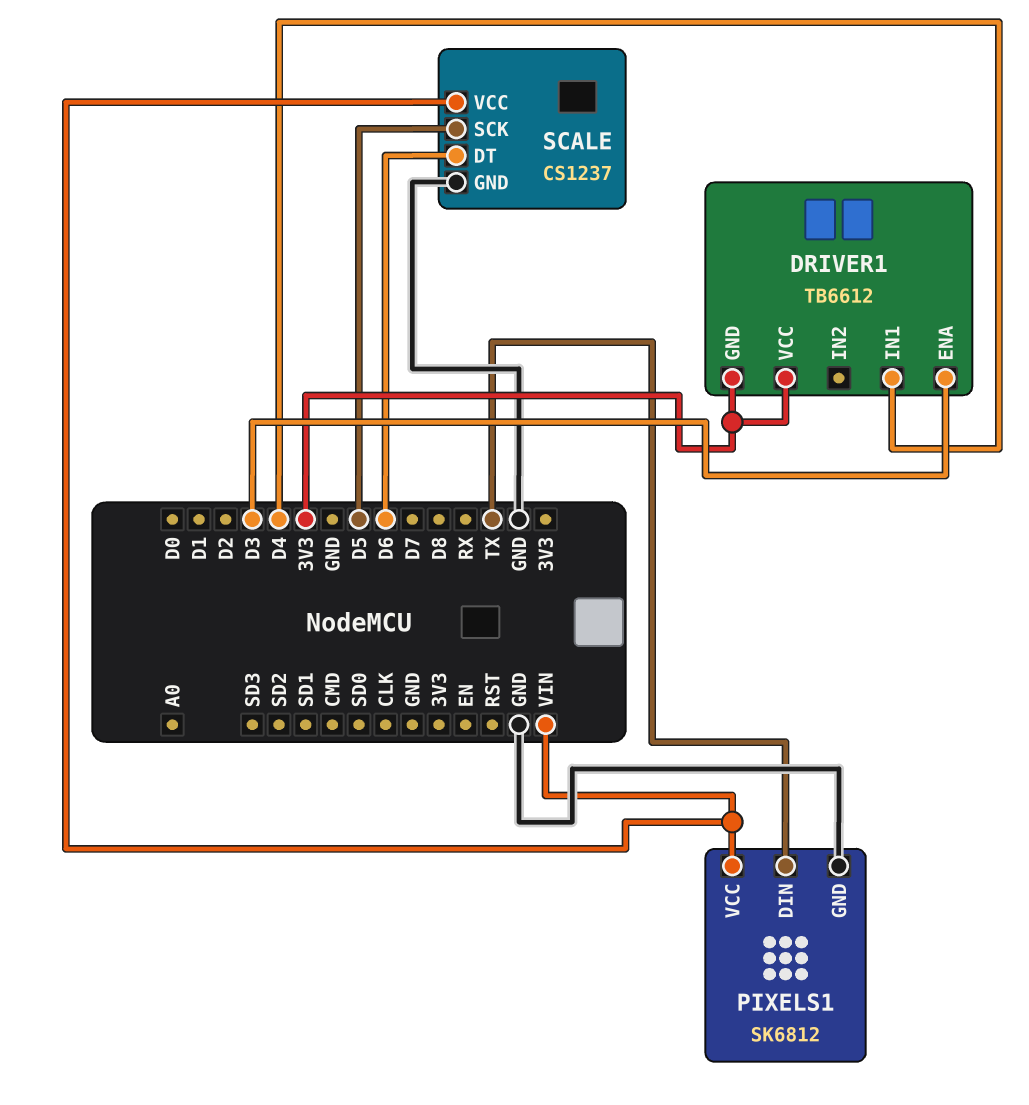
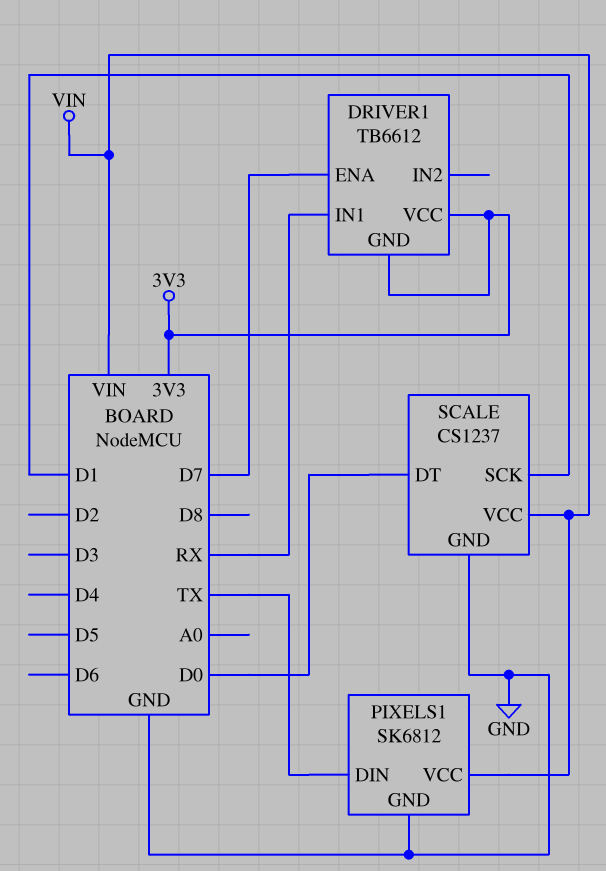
DRIVER1 pin ENA: D3 -> D7
DRIVER1 pin IN1: D4 -> RX
SCALE pin DT: D6 -> D0
SCALE pin SCK: D5 -> D1

